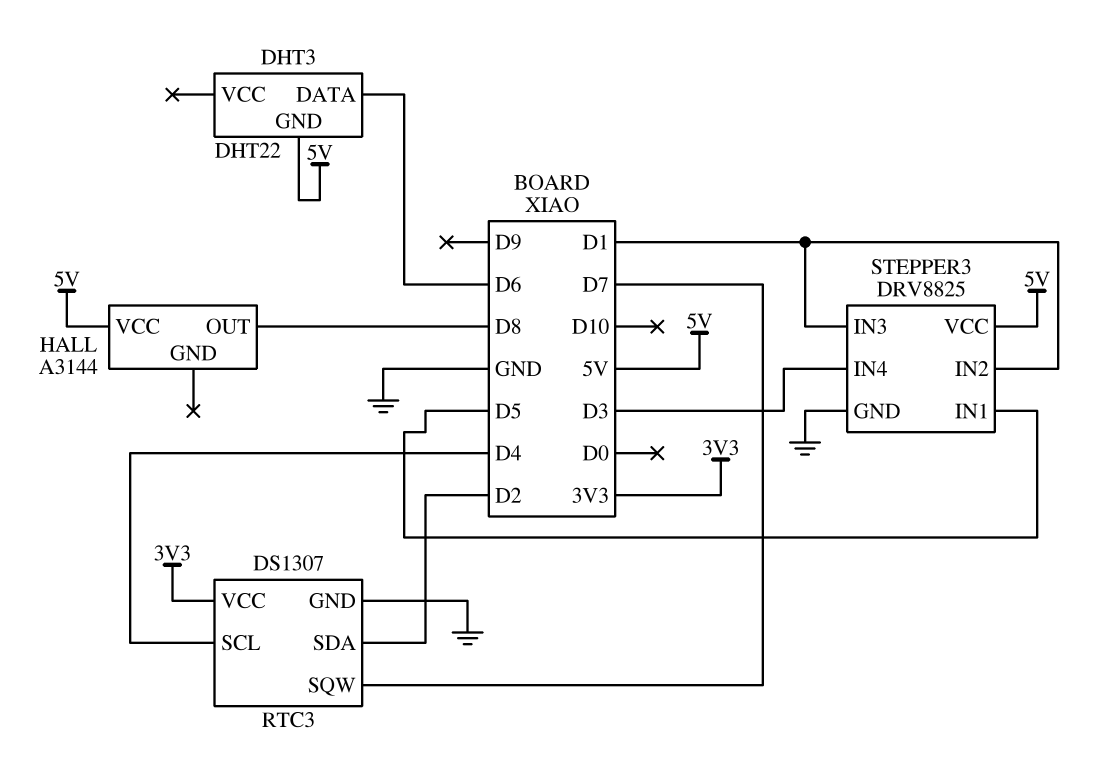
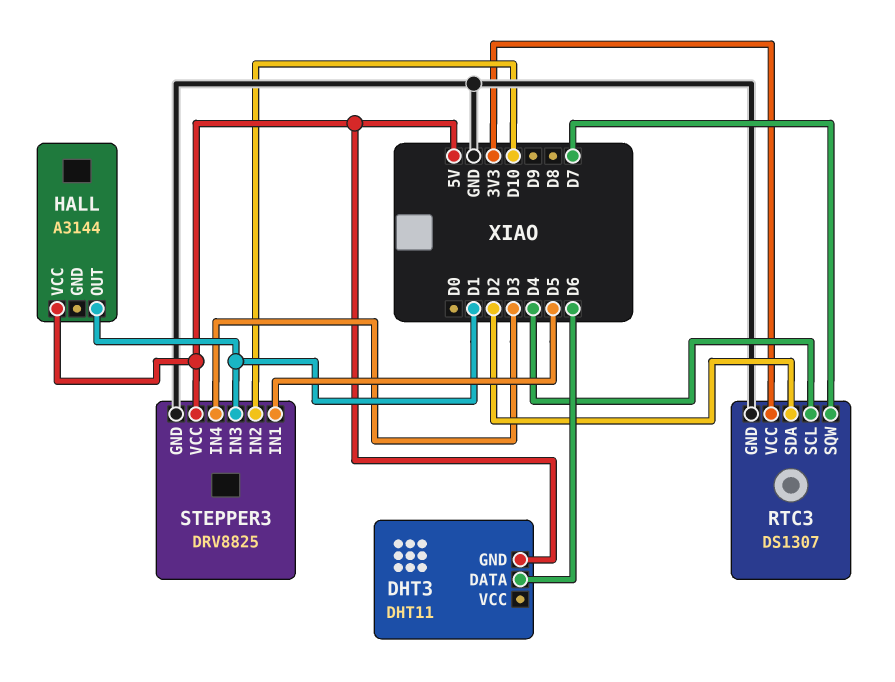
DHT3: DHT22 -> DHT11
HALL pin OUT: D8 -> D1
STEPPER3 pin IN2: D1 -> D10

